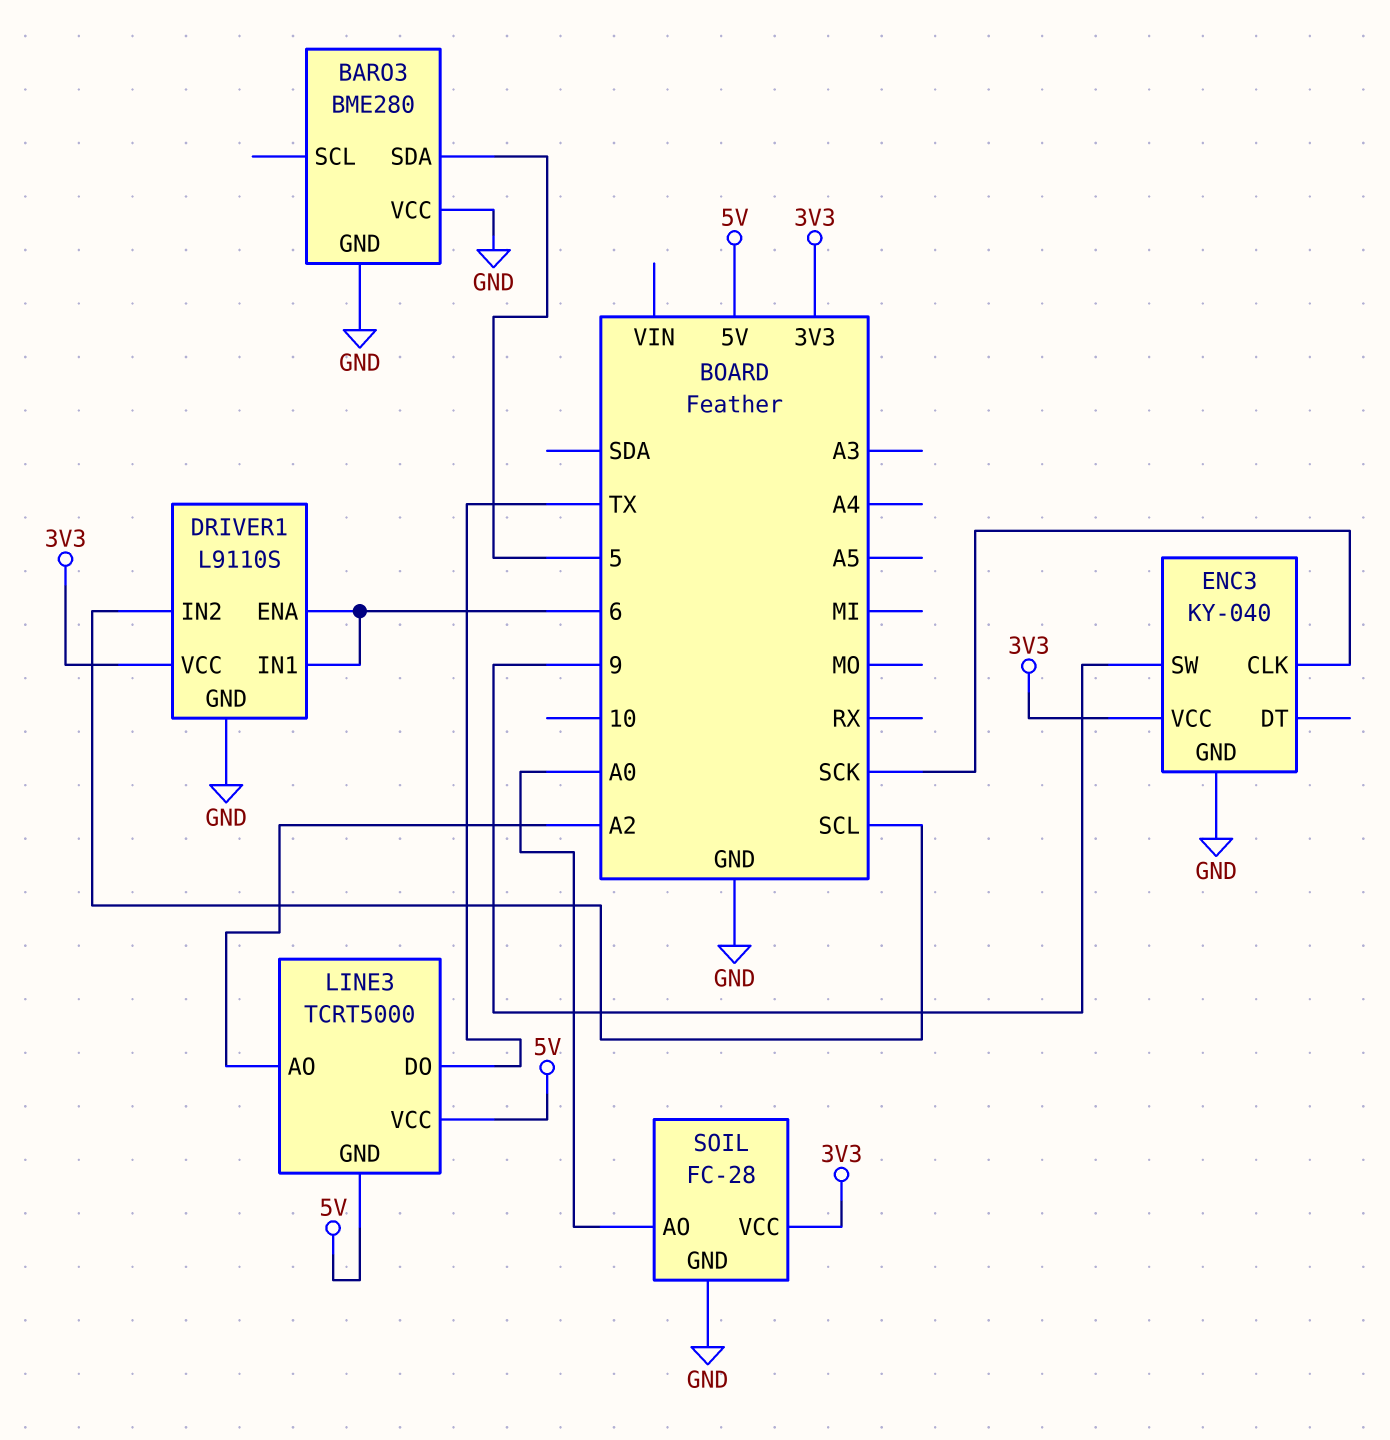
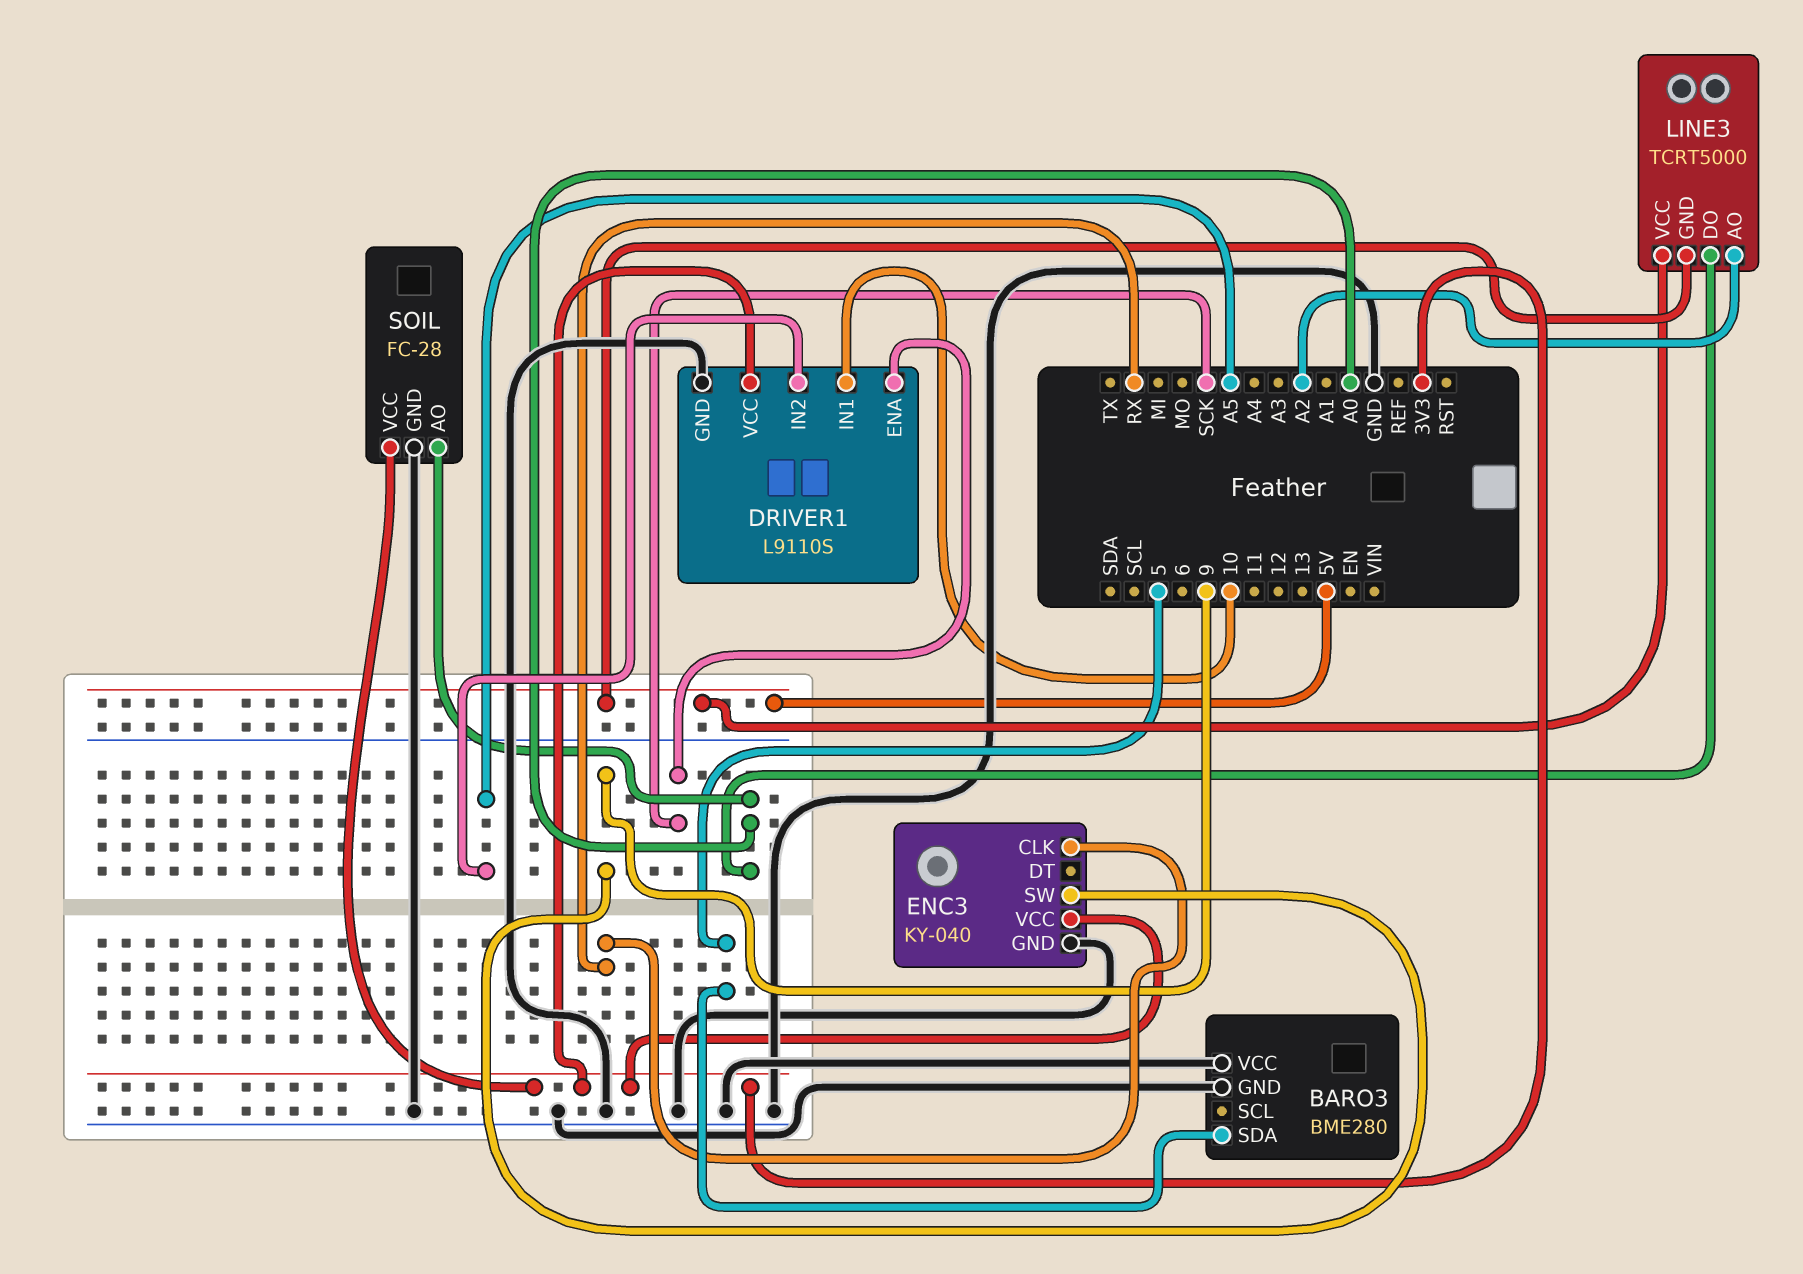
DRIVER1 pin ENA: 6 -> SCK
DRIVER1 pin IN1: 6 -> 10
DRIVER1 pin IN2: SCL -> A5
ENC3 pin CLK: SCK -> RX
LINE3 pin DO: TX -> A0

